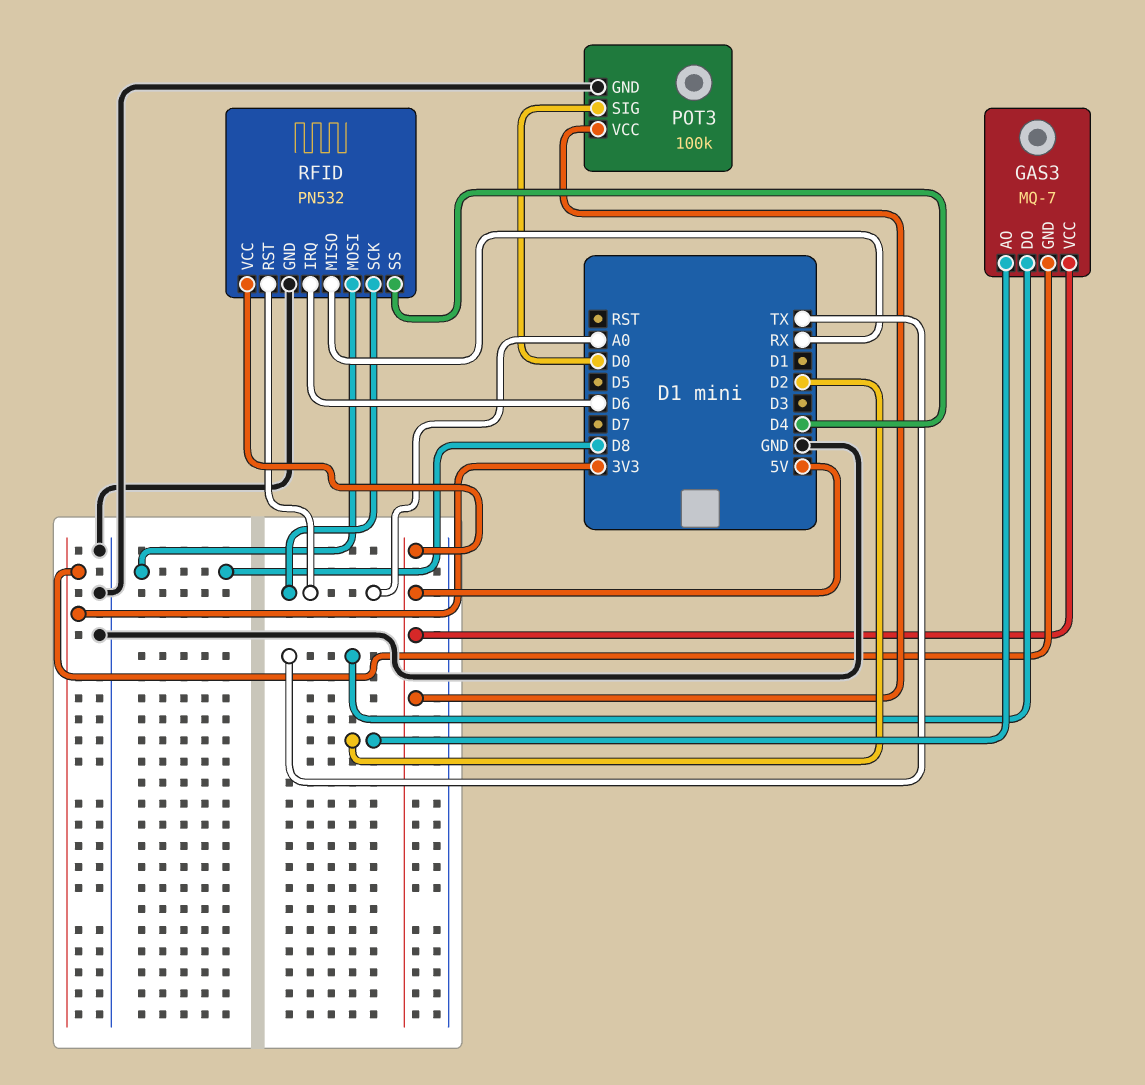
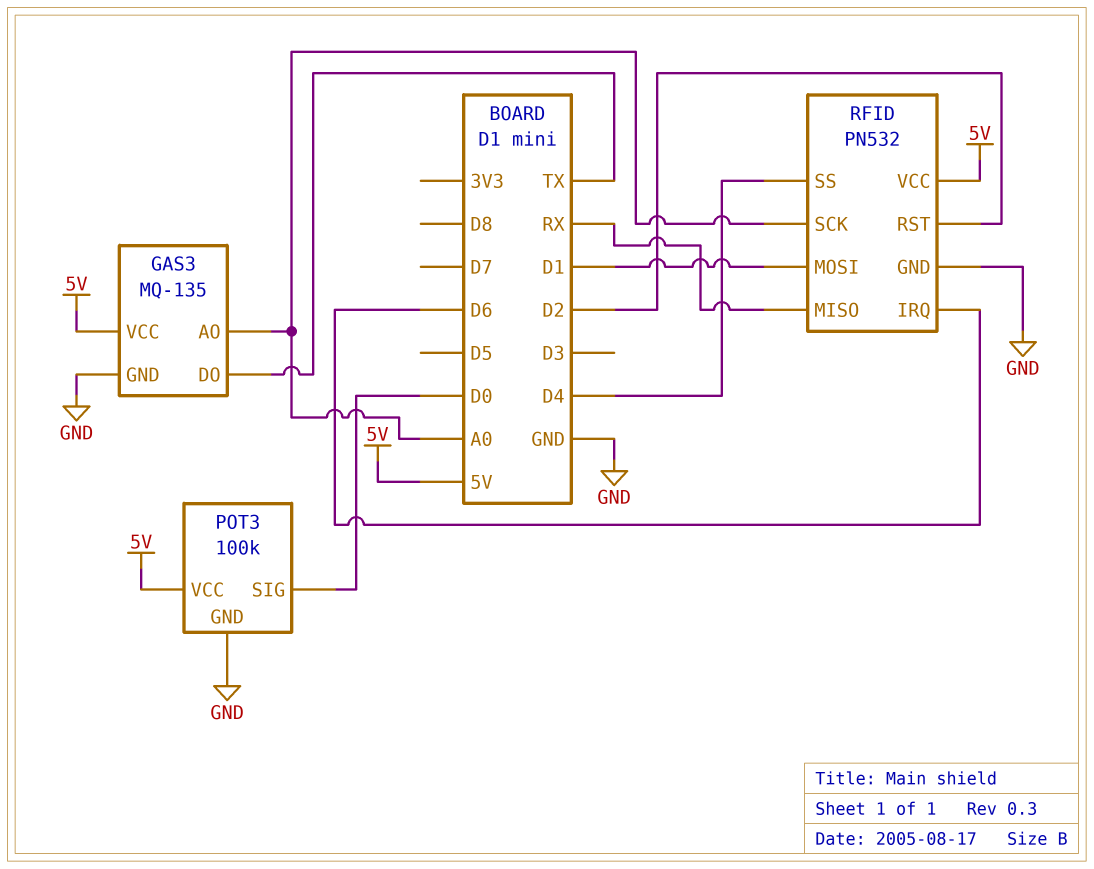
GAS3: MQ-7 -> MQ-135
GAS3 pin AO: D2 -> A0
GAS3 pin GND: 3V3 -> GND
RFID pin MOSI: D8 -> D1
RFID pin RST: A0 -> D2

